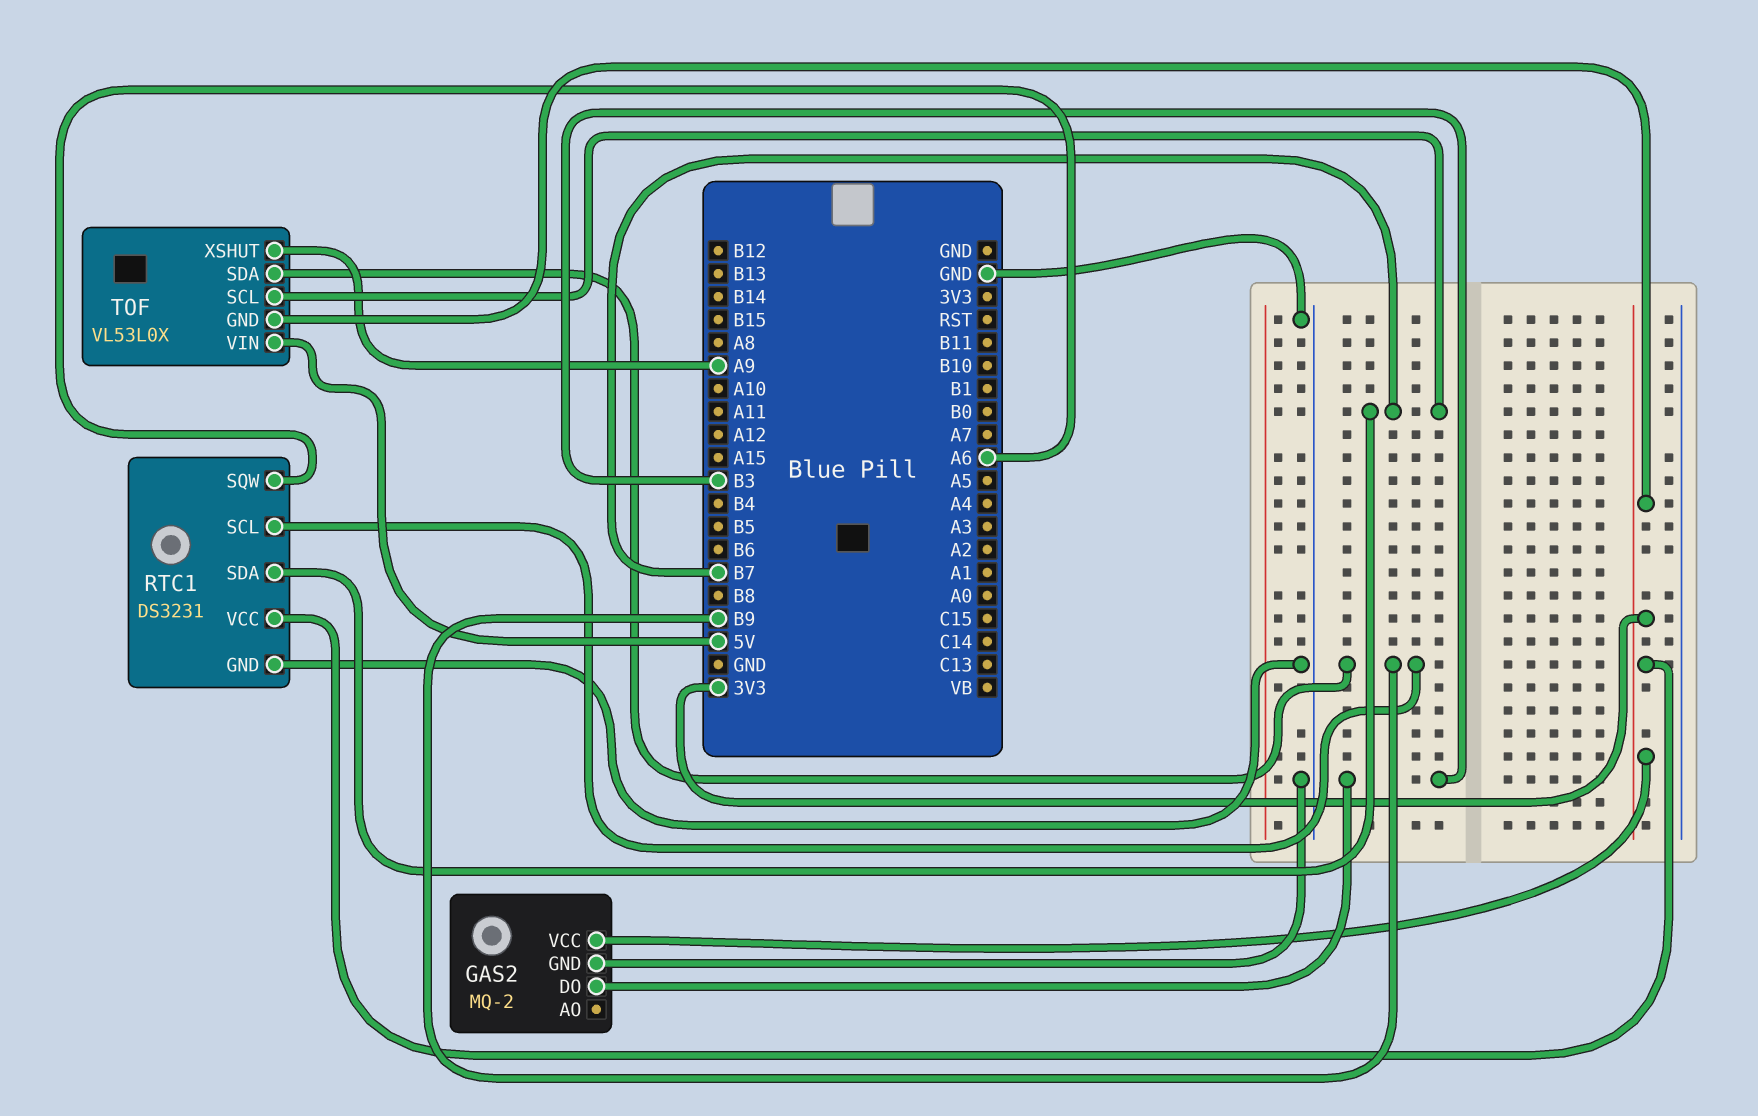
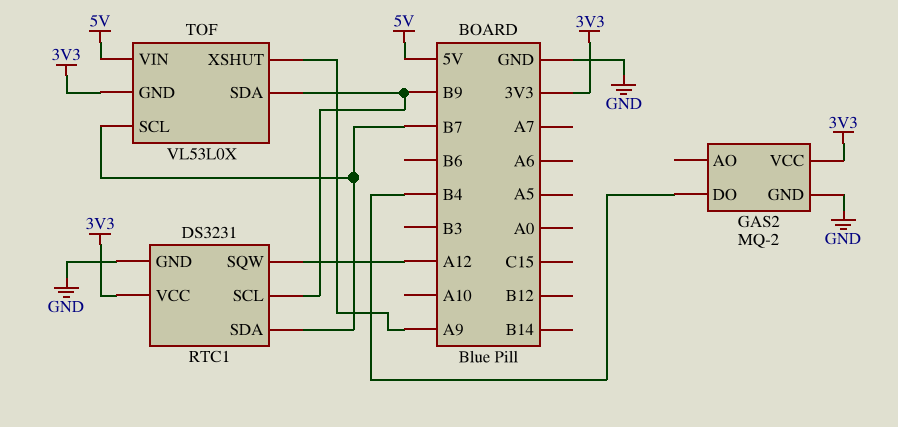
GAS2 pin DO: B3 -> B4
RTC1 pin SQW: A6 -> A12

